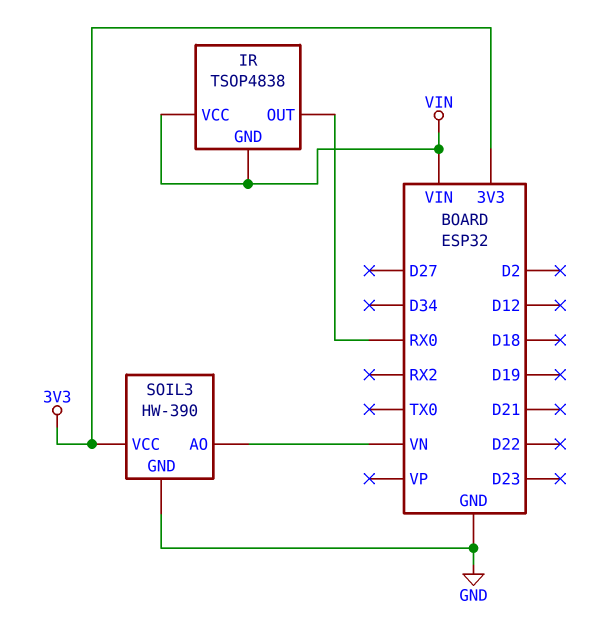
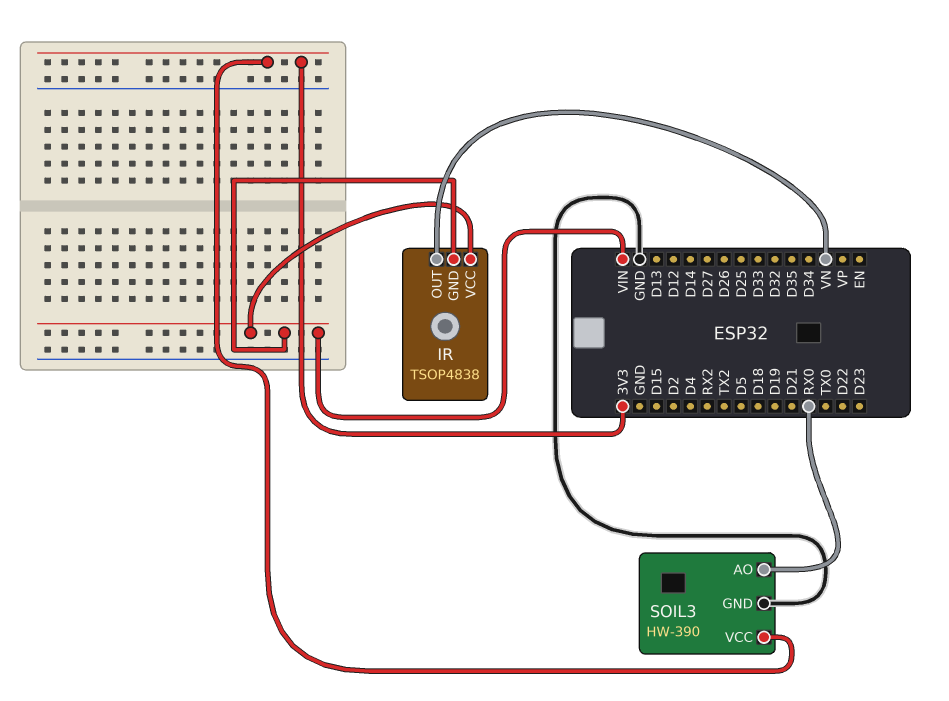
IR pin OUT: RX0 -> VN
SOIL3 pin AO: VN -> RX0

